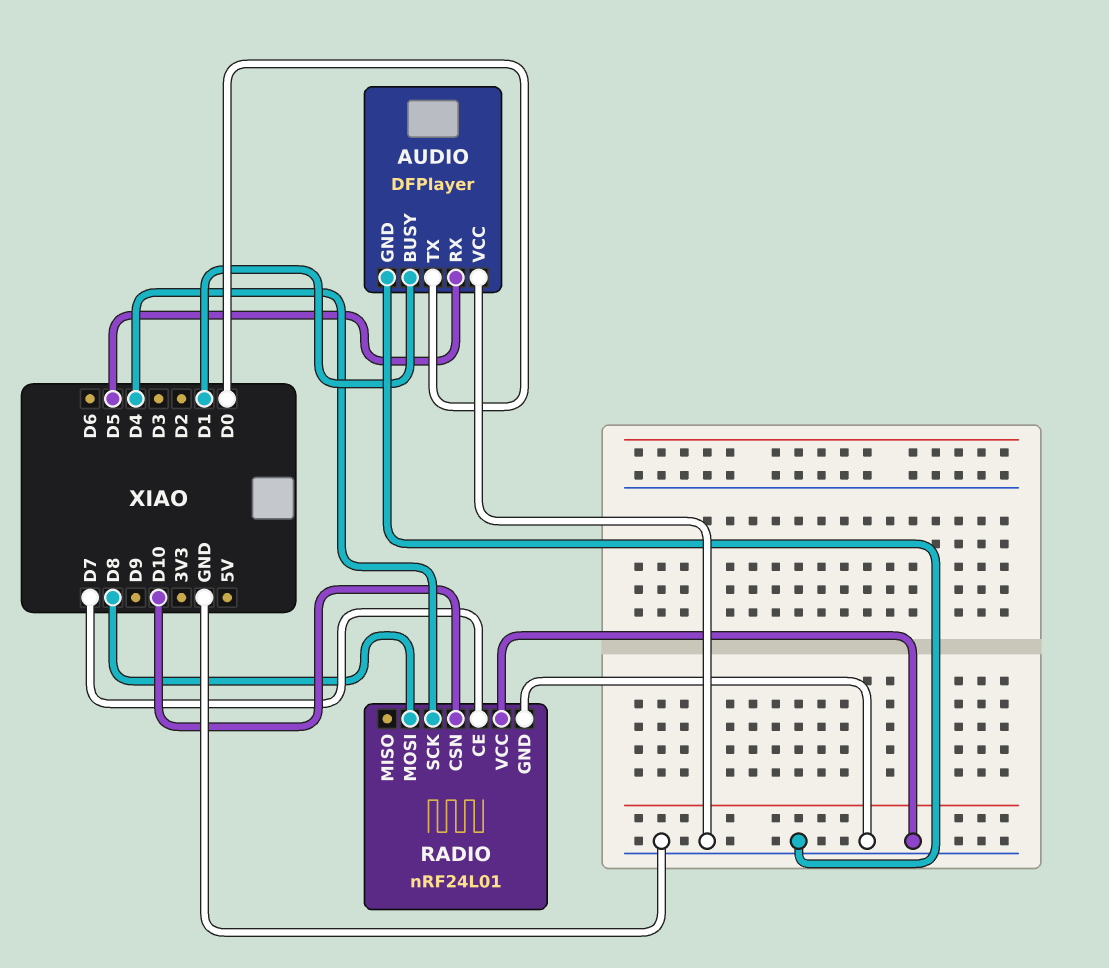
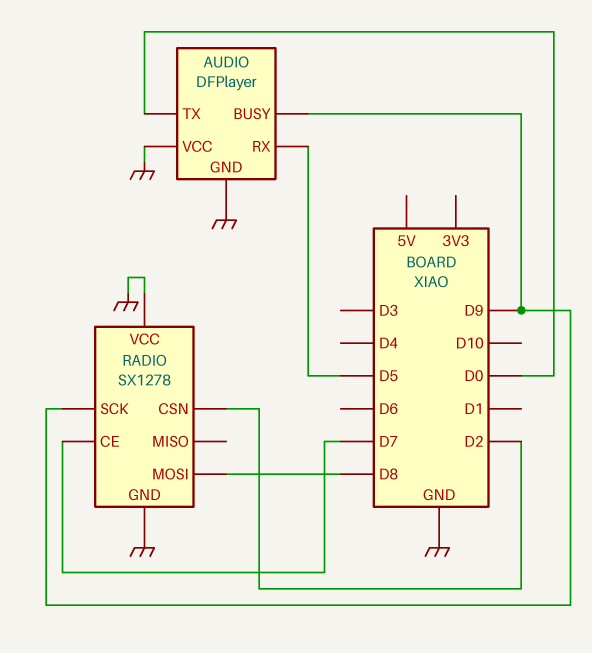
AUDIO pin BUSY: D1 -> D9
RADIO: nRF24L01 -> SX1278
RADIO pin CSN: D10 -> D2
RADIO pin SCK: D4 -> D9

